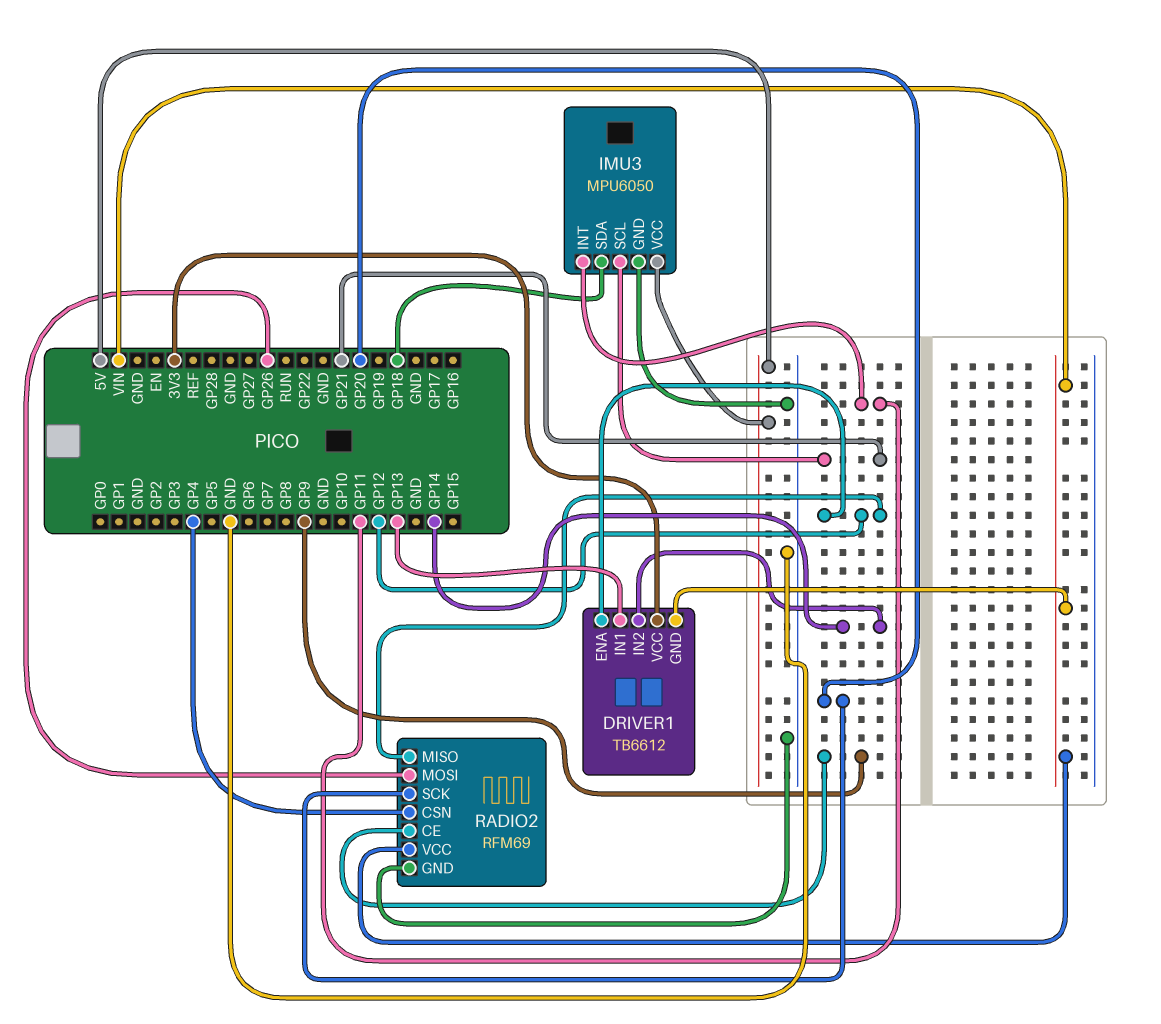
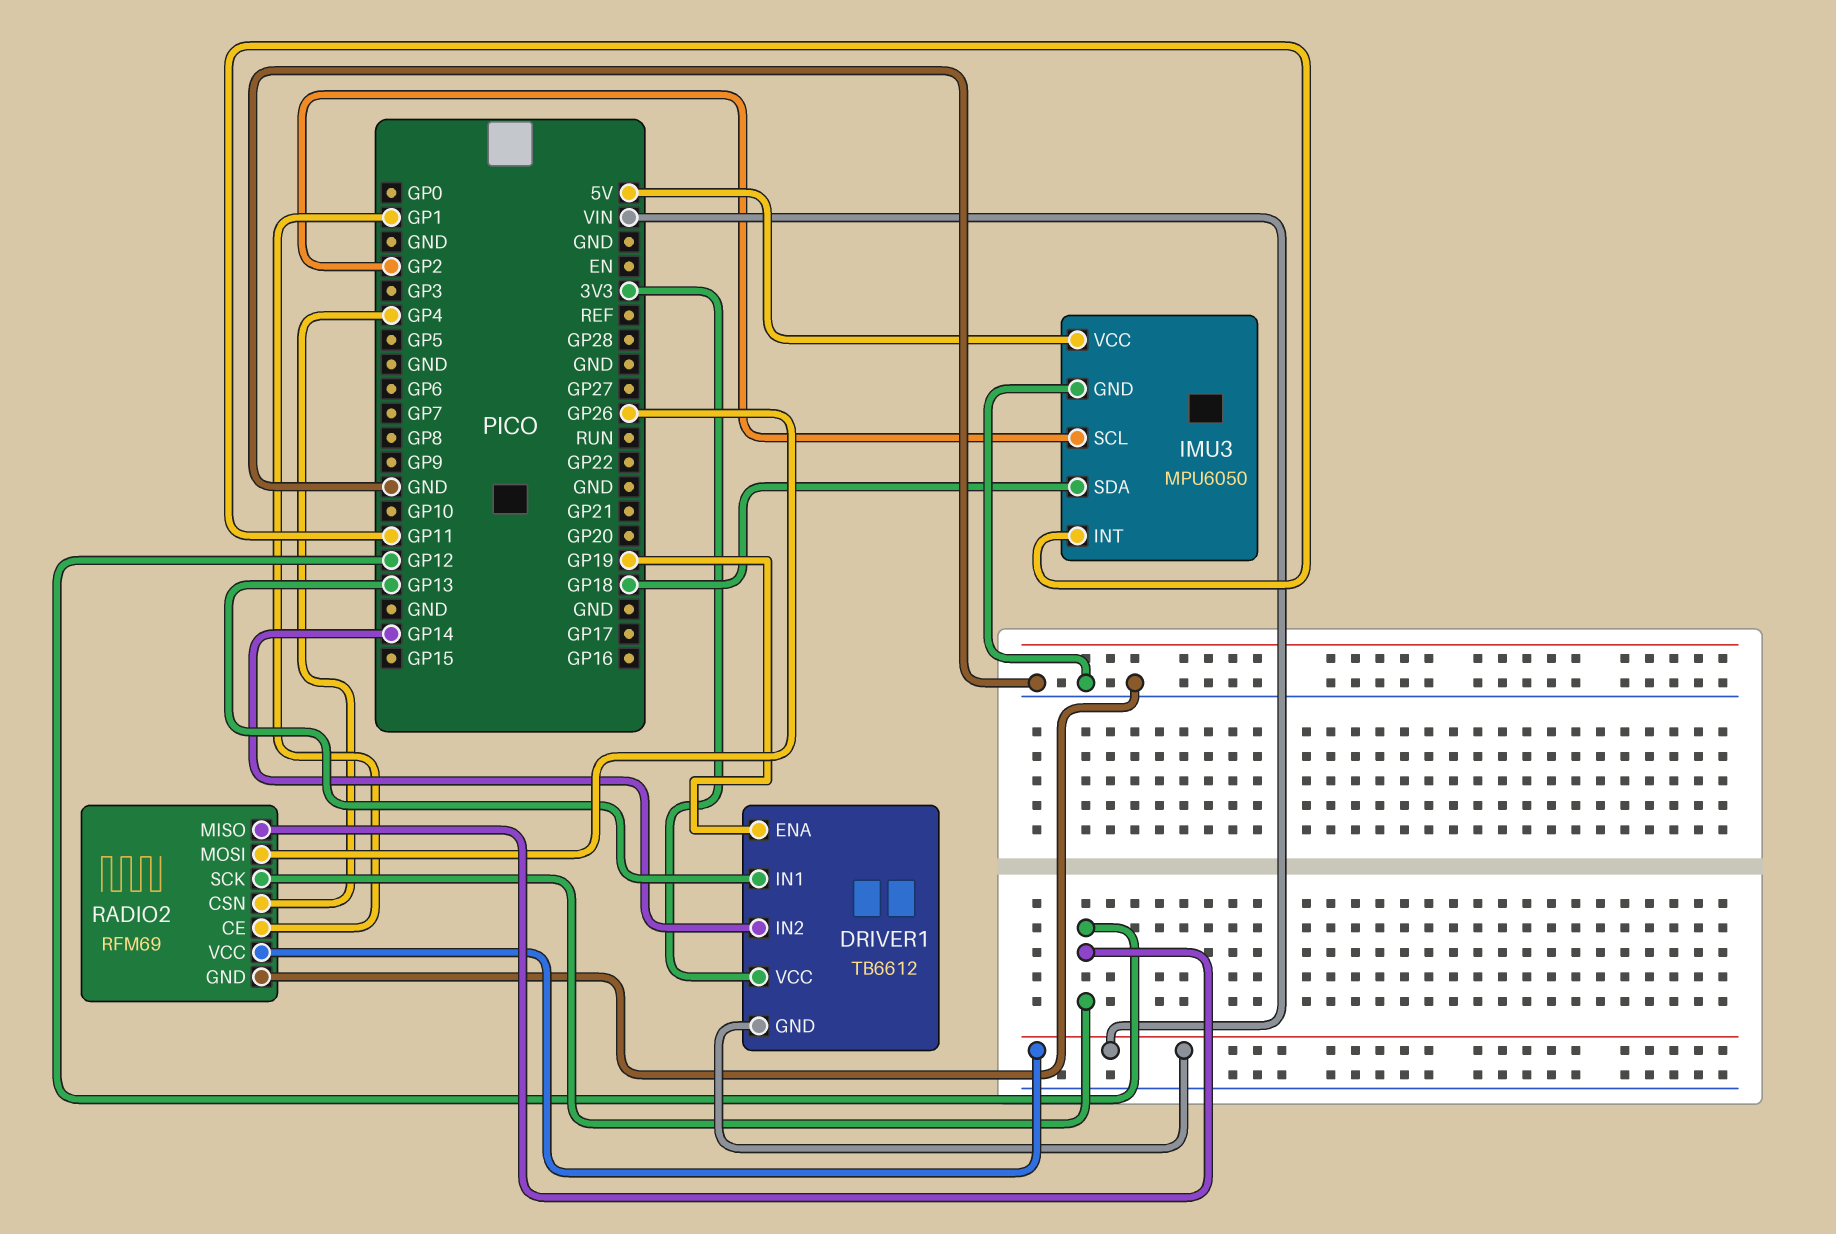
DRIVER1 pin ENA: GP12 -> GP19
IMU3 pin SCL: GP21 -> GP2
RADIO2 pin CE: GP9 -> GP1
RADIO2 pin SCK: GP20 -> GP12

